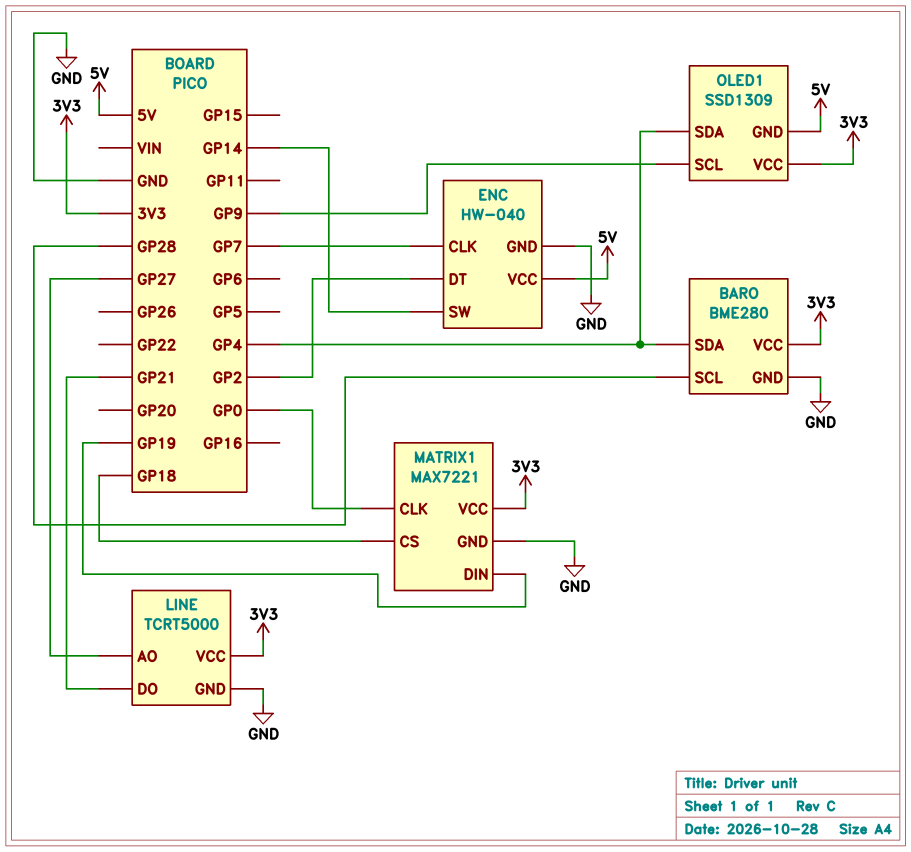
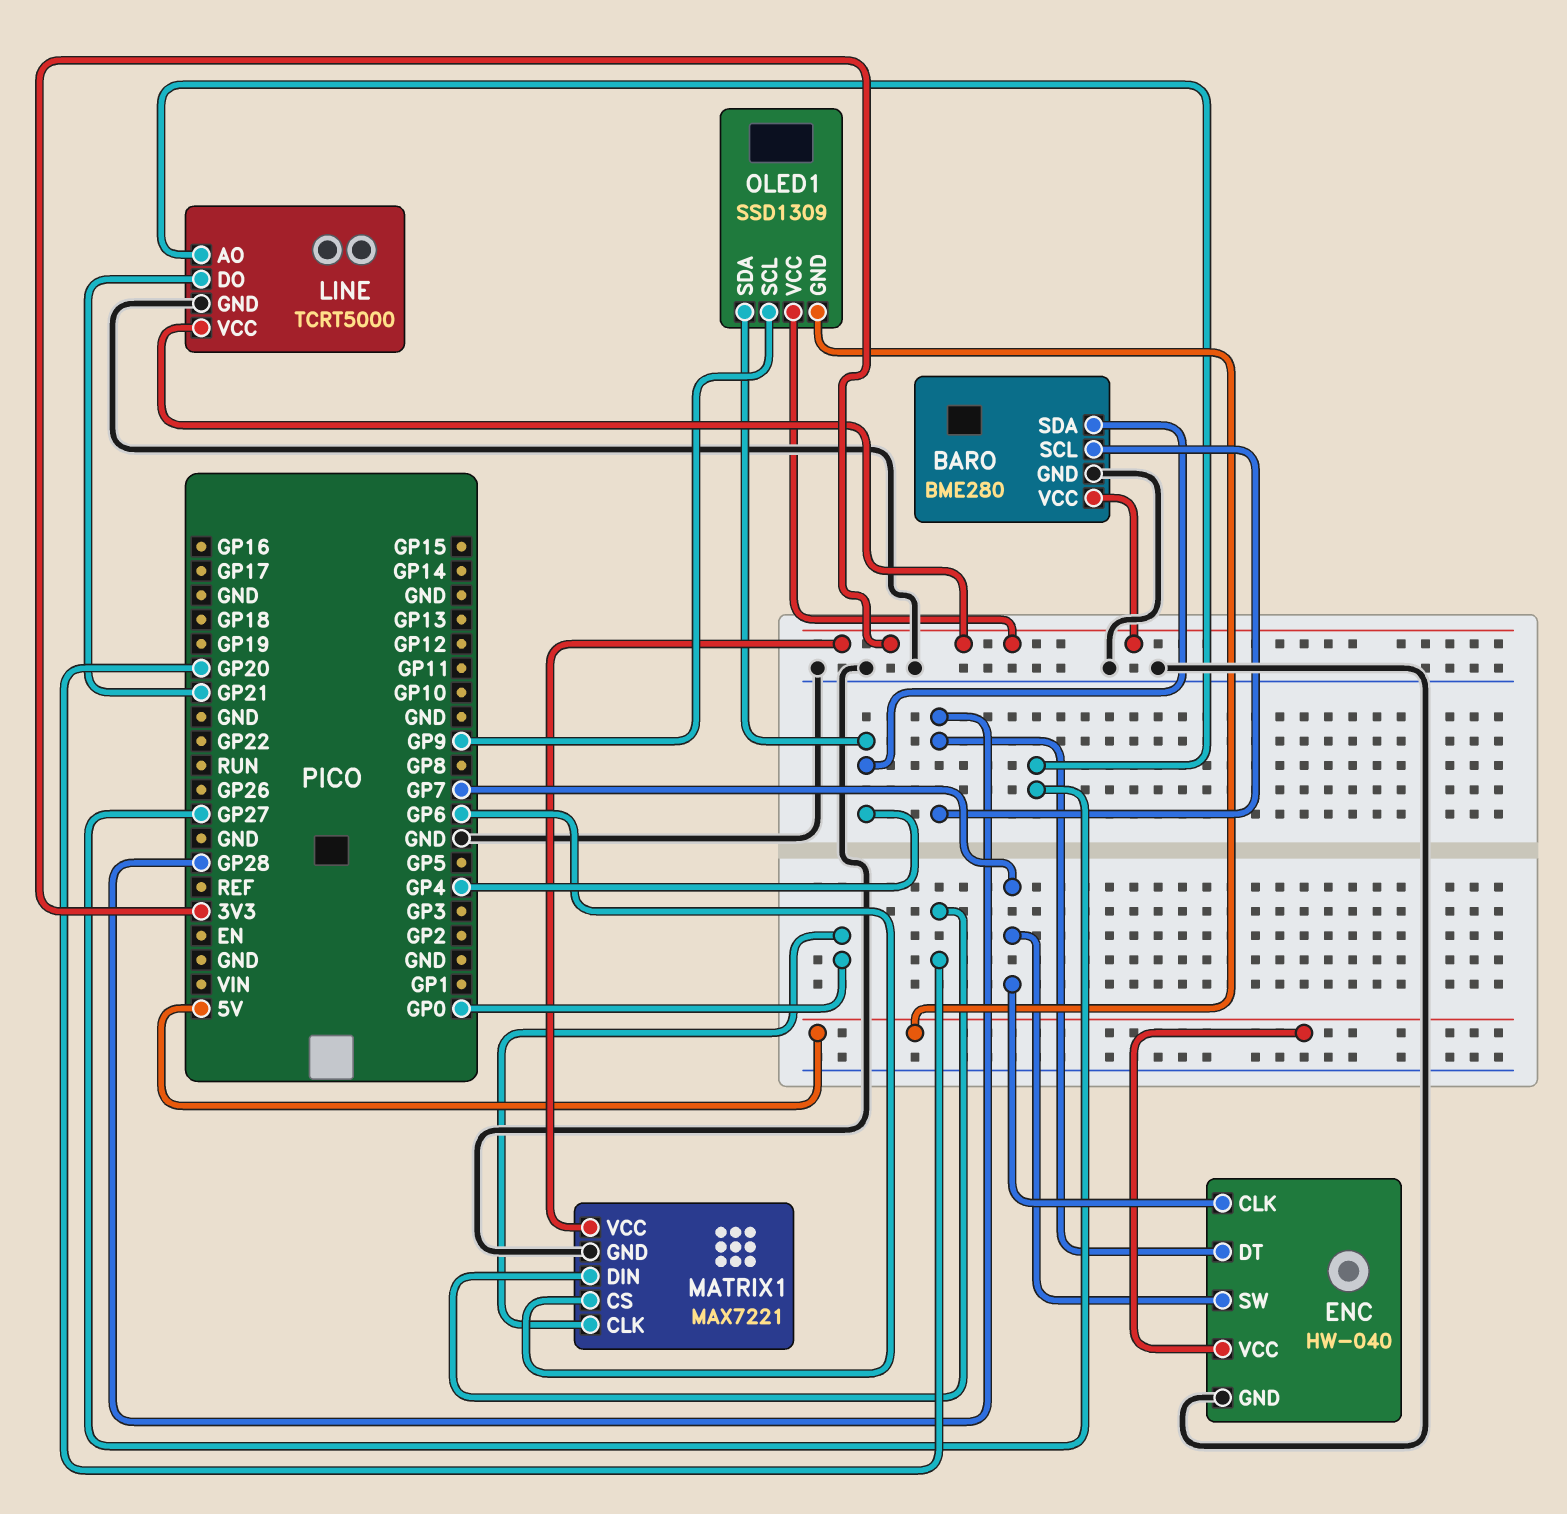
ENC pin DT: GP2 -> GP28
ENC pin SW: GP14 -> GP7
MATRIX1 pin CS: GP18 -> GP6
MATRIX1 pin DIN: GP19 -> GP20

